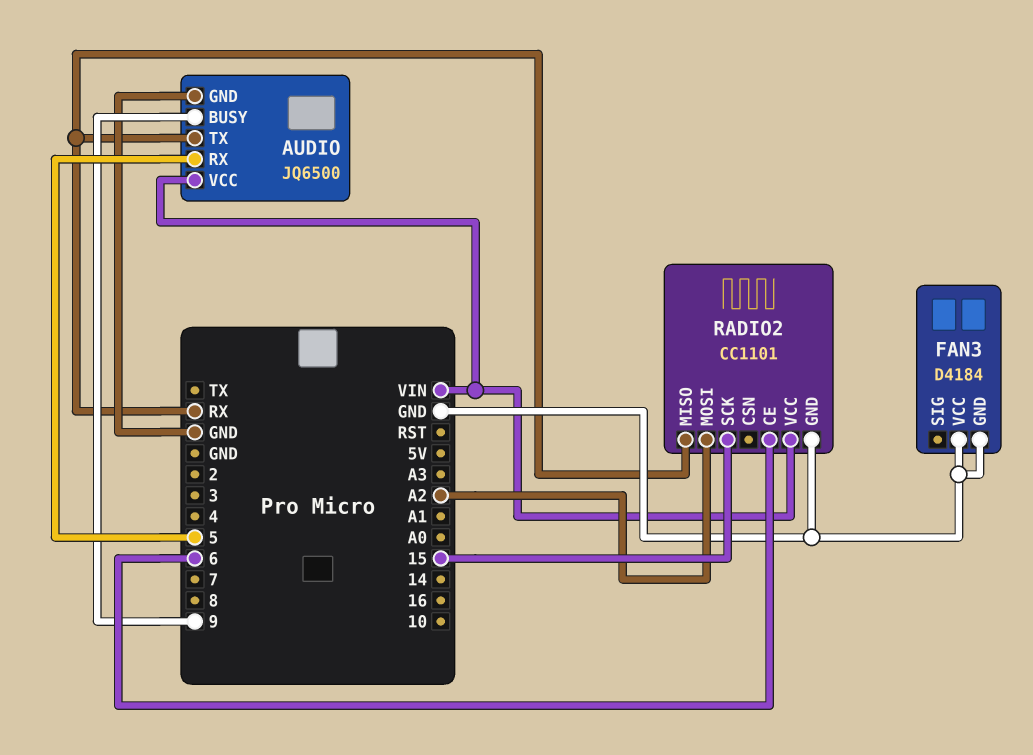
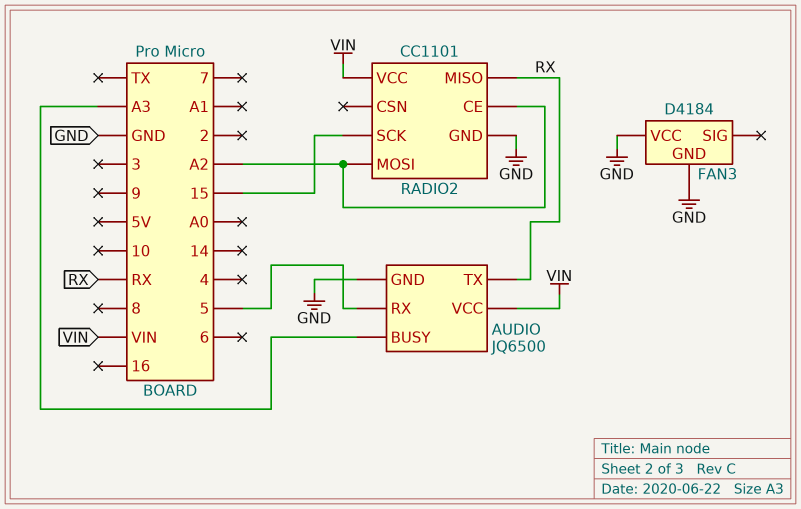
AUDIO pin BUSY: 9 -> A3
RADIO2 pin CE: 6 -> A2

